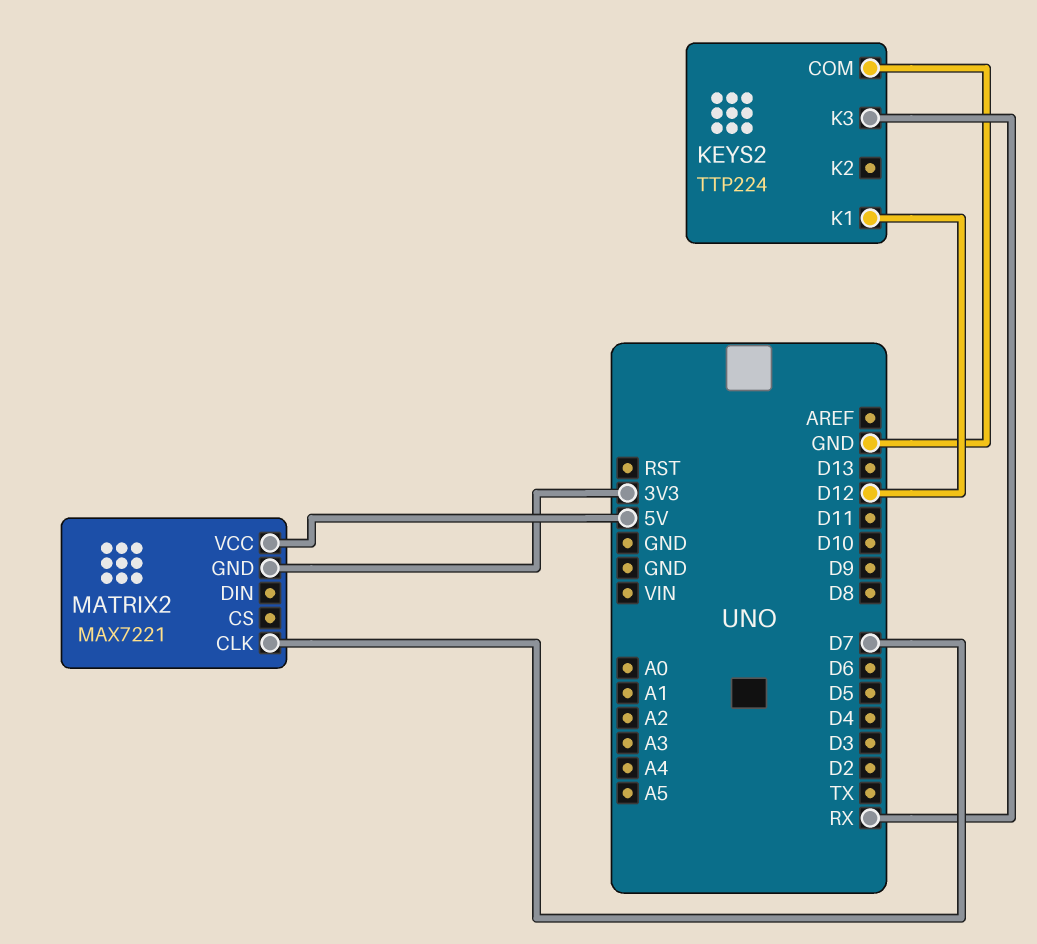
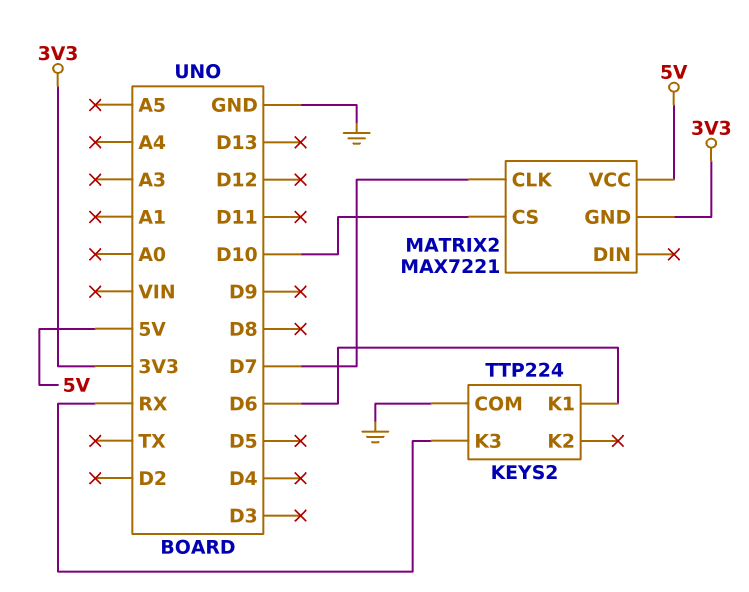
KEYS2 pin K1: D12 -> D6
MATRIX2 pin CS: none -> D10

